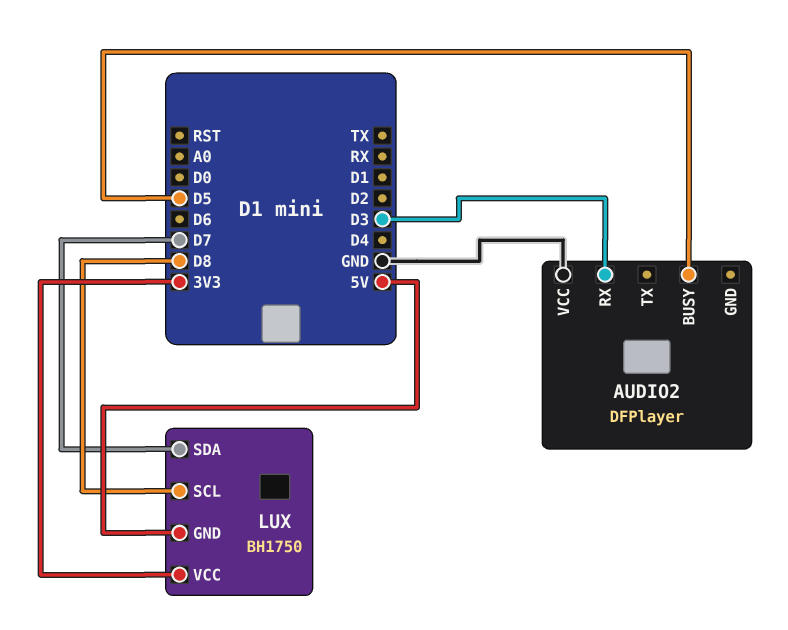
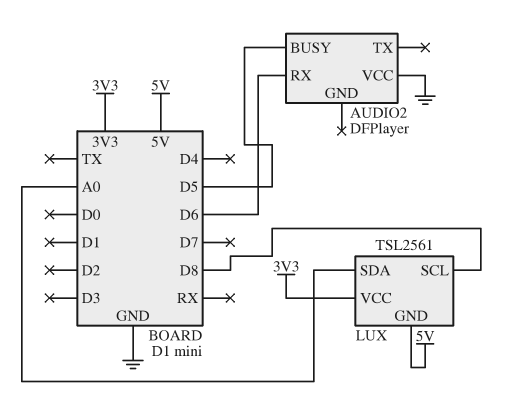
AUDIO2 pin RX: D3 -> D6
LUX: BH1750 -> TSL2561
LUX pin SDA: D7 -> A0

